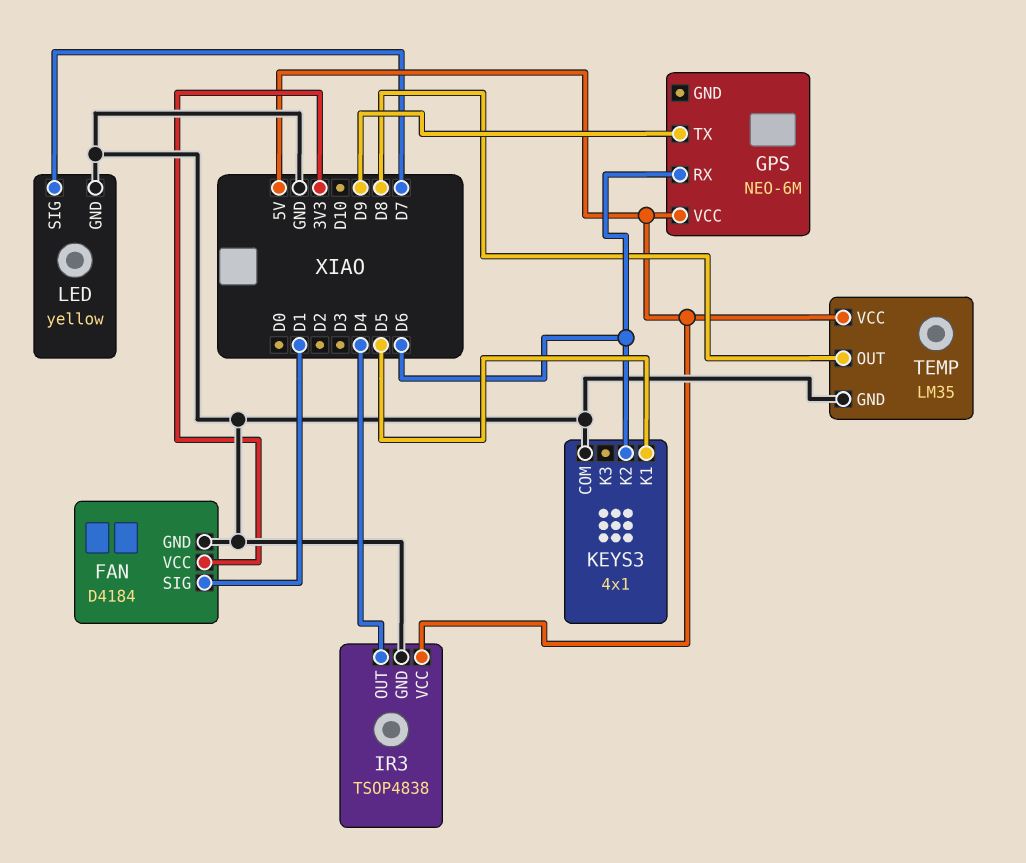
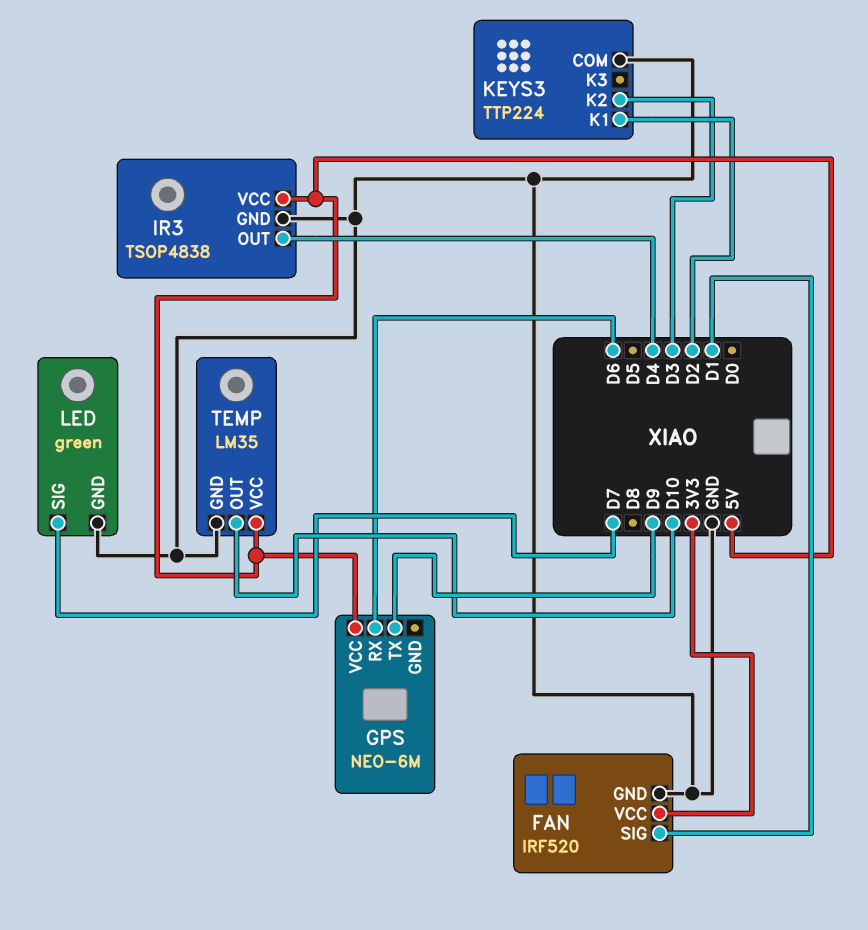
FAN: D4184 -> IRF520
KEYS3: 4x1 -> TTP224
KEYS3 pin K1: D5 -> D2
KEYS3 pin K2: D6 -> D3
LED: yellow -> green
TEMP pin OUT: D8 -> D10

